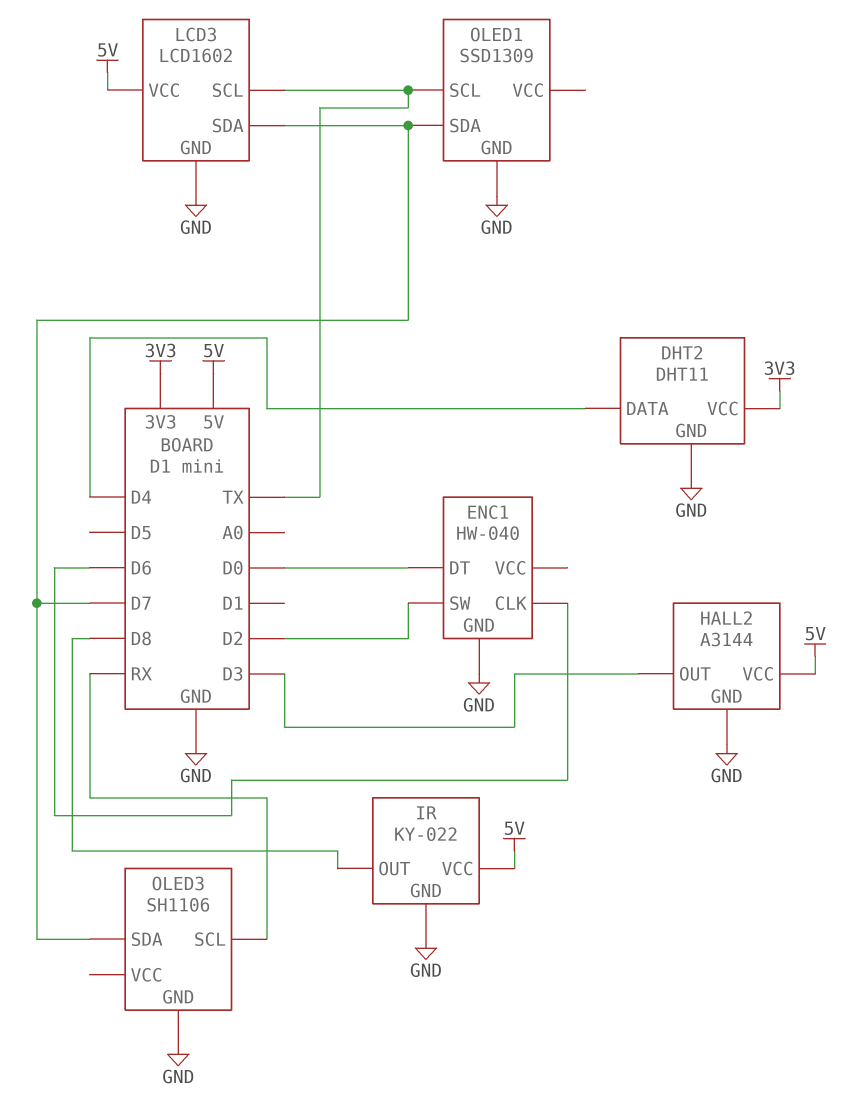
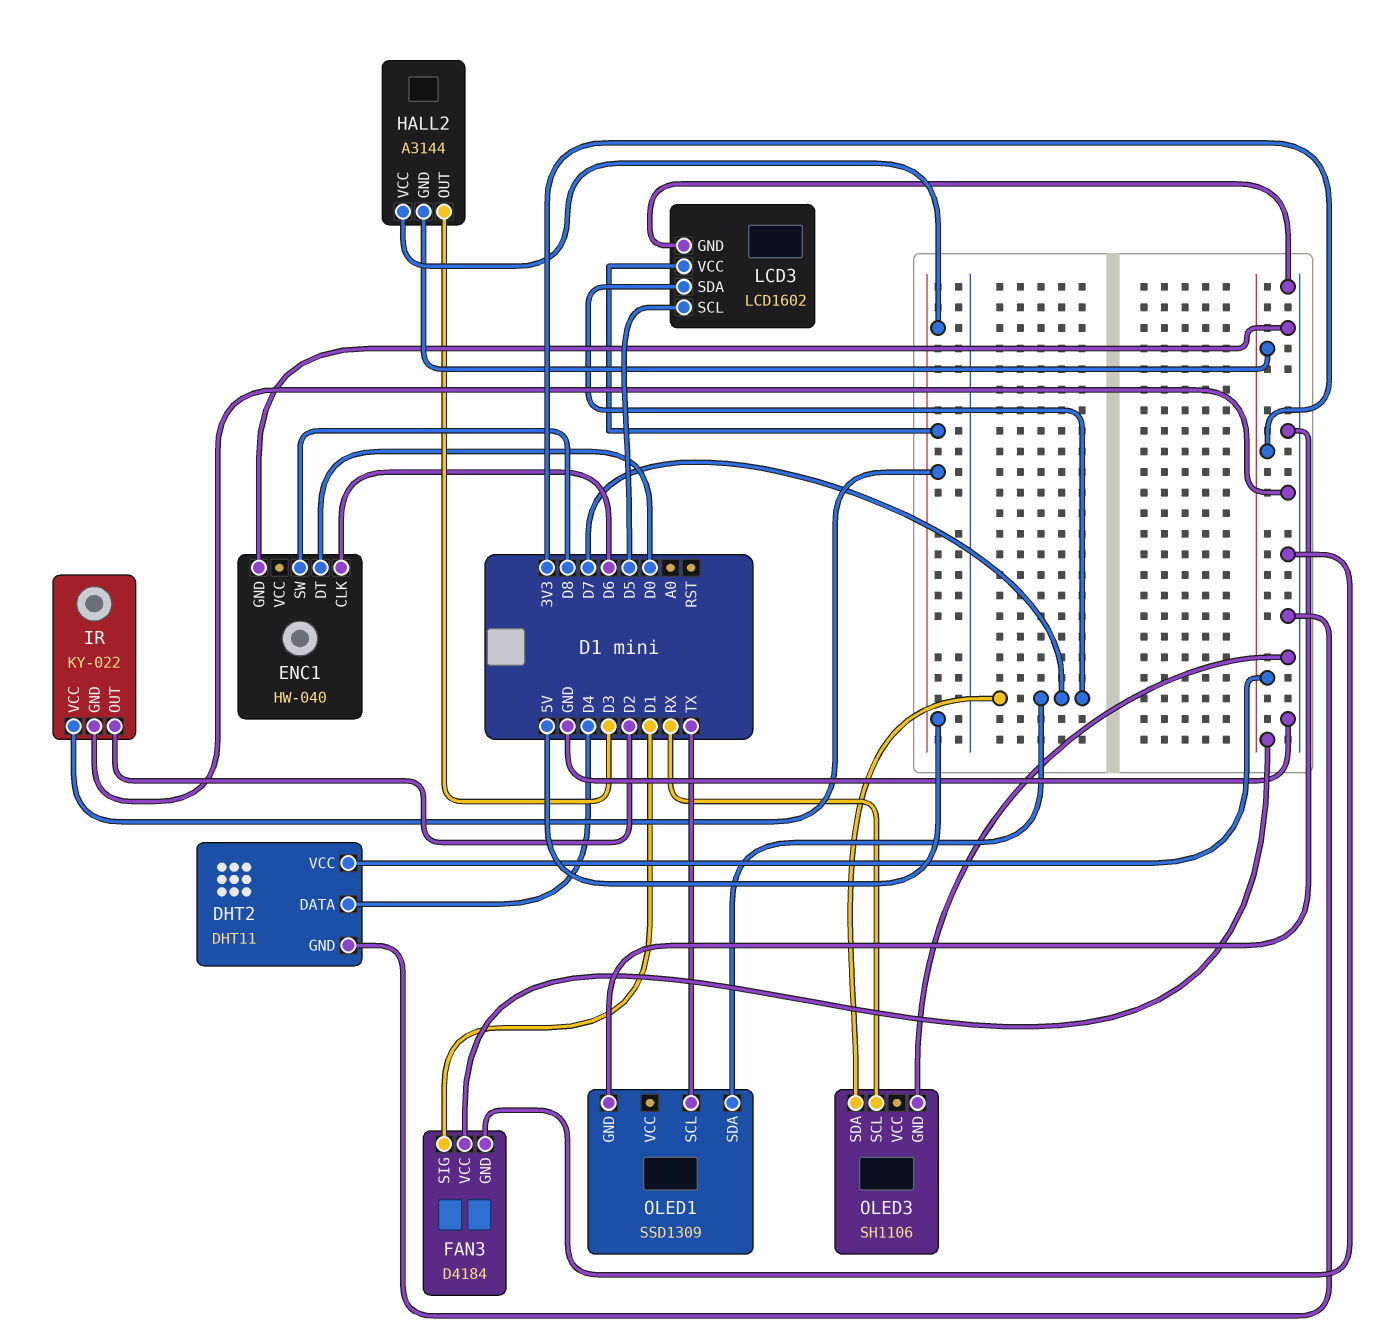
ENC1 pin SW: D2 -> D8
FAN3: none -> D4184
FAN3 pin GND: none -> GND
FAN3 pin SIG: none -> D1
FAN3 pin VCC: none -> 3V3
HALL2 pin GND: GND -> 3V3
IR pin OUT: D8 -> D2
LCD3 pin SCL: TX -> D5

